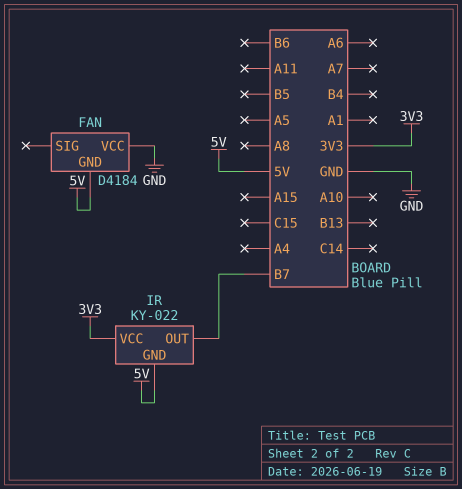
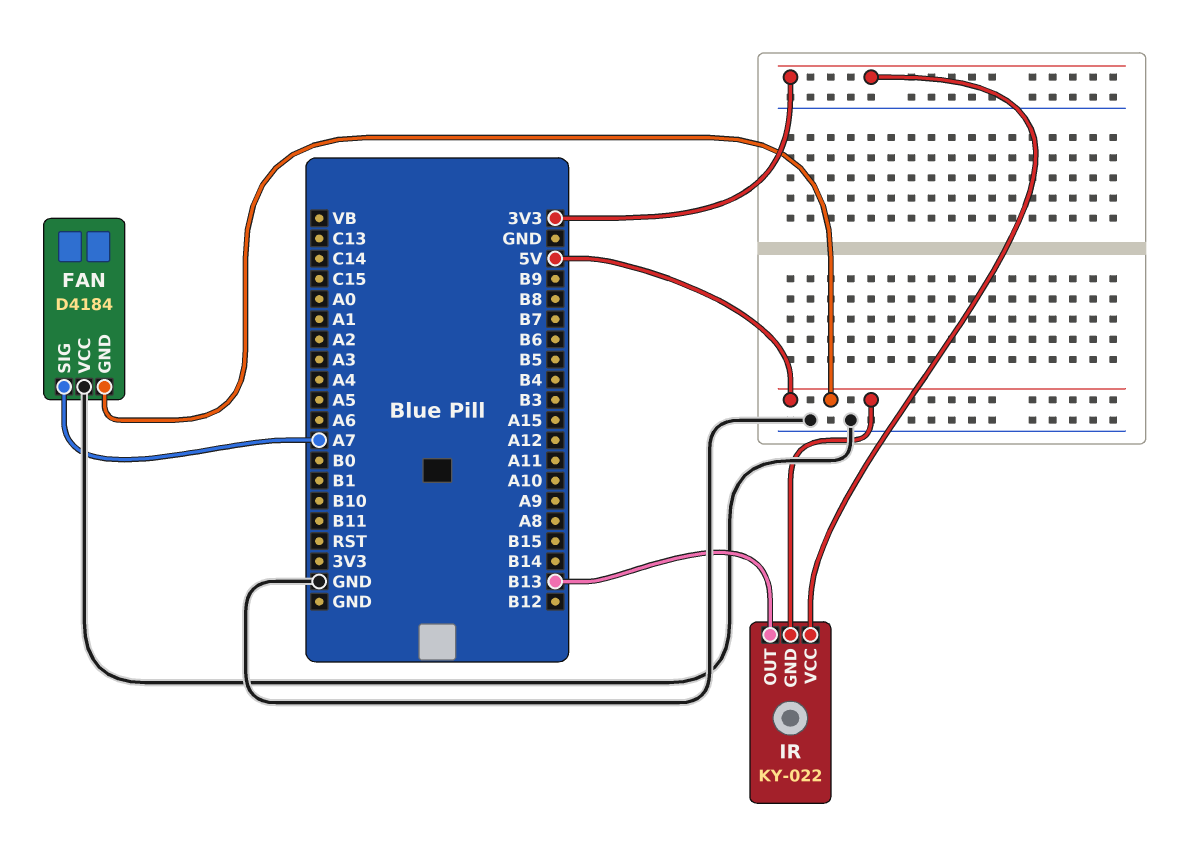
FAN pin SIG: none -> A7
IR pin OUT: B7 -> B13

